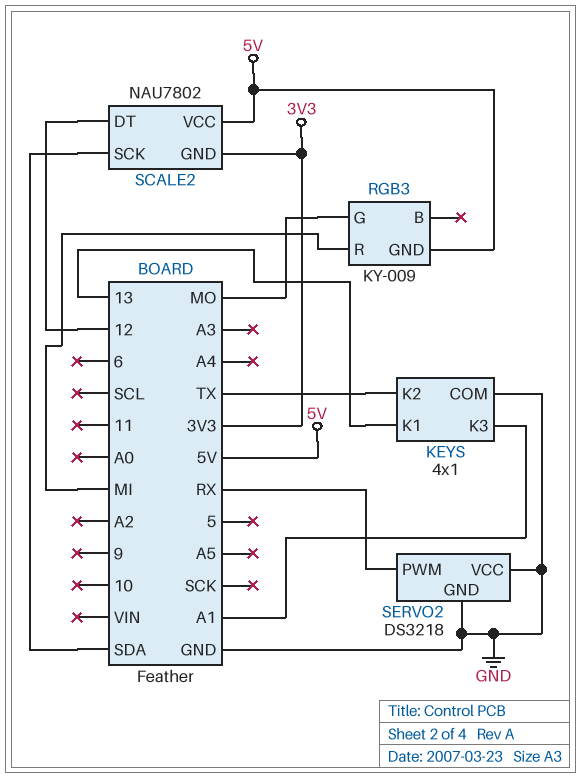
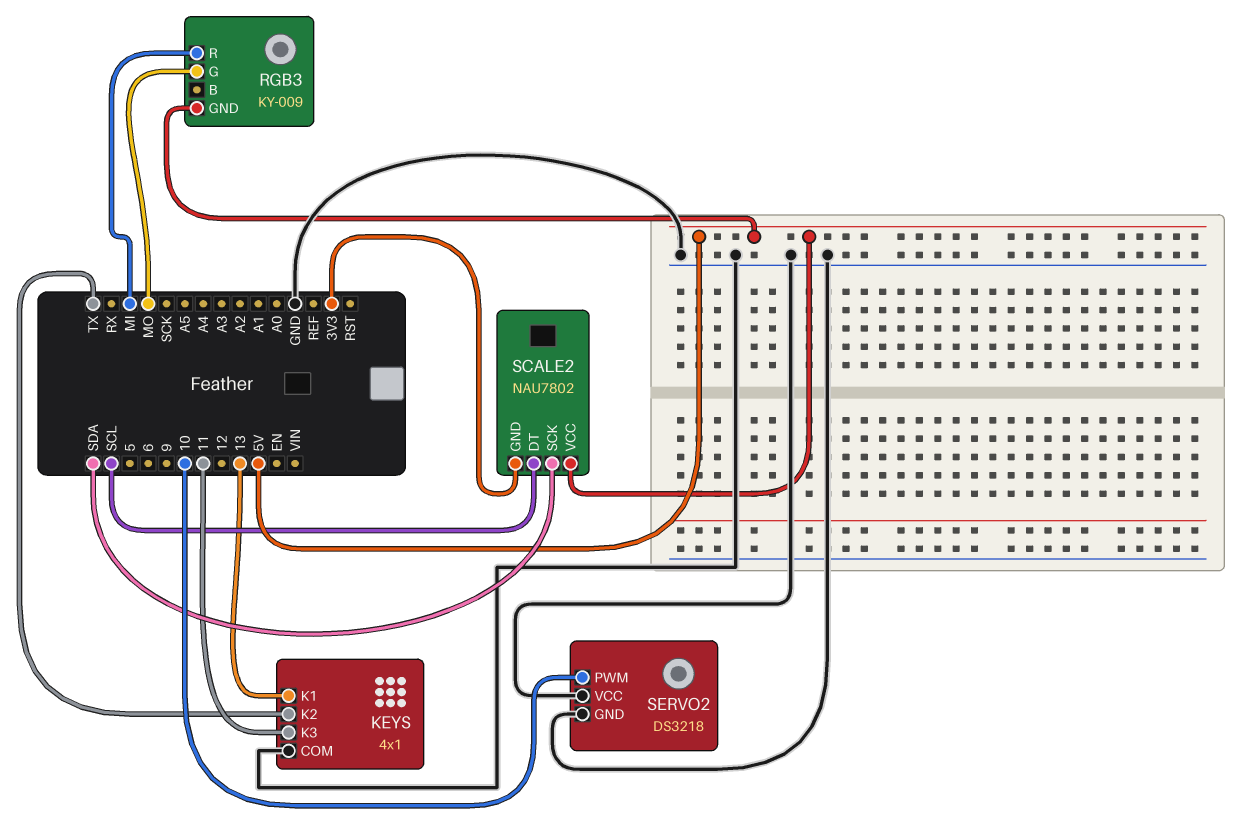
KEYS pin K3: A1 -> 11
SCALE2 pin DT: 12 -> SCL
SERVO2 pin PWM: RX -> 10

